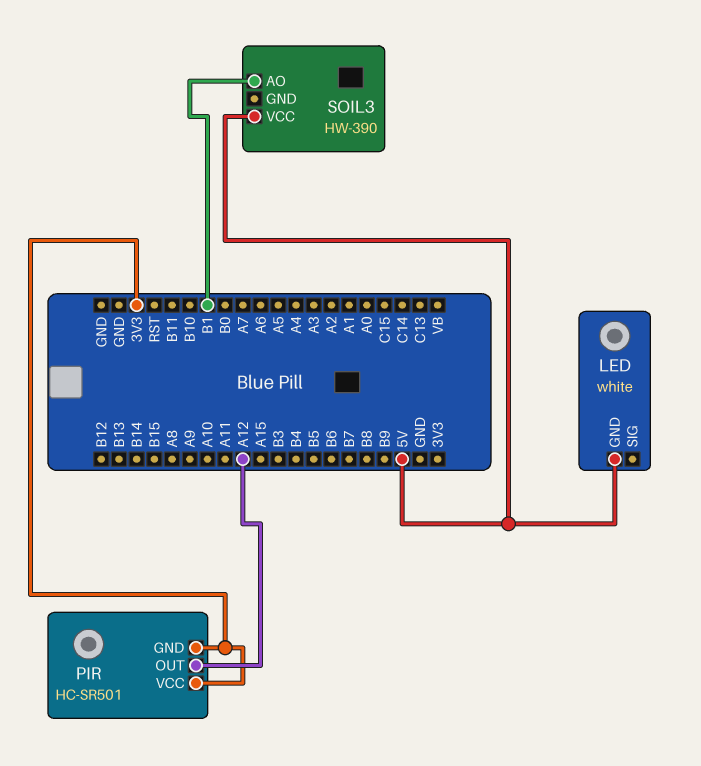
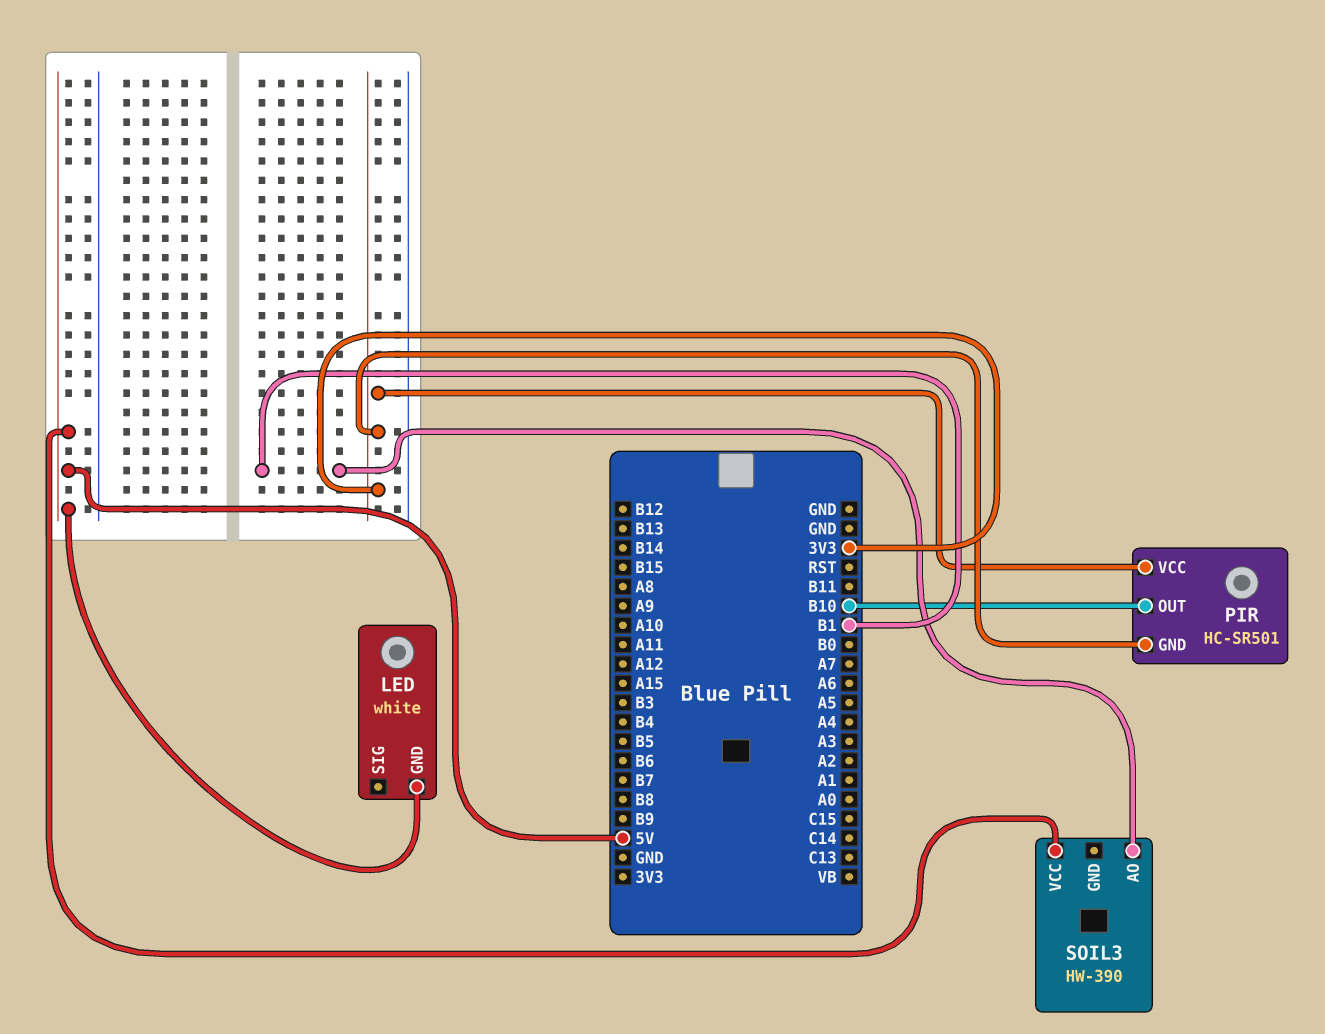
PIR pin OUT: A12 -> B10

